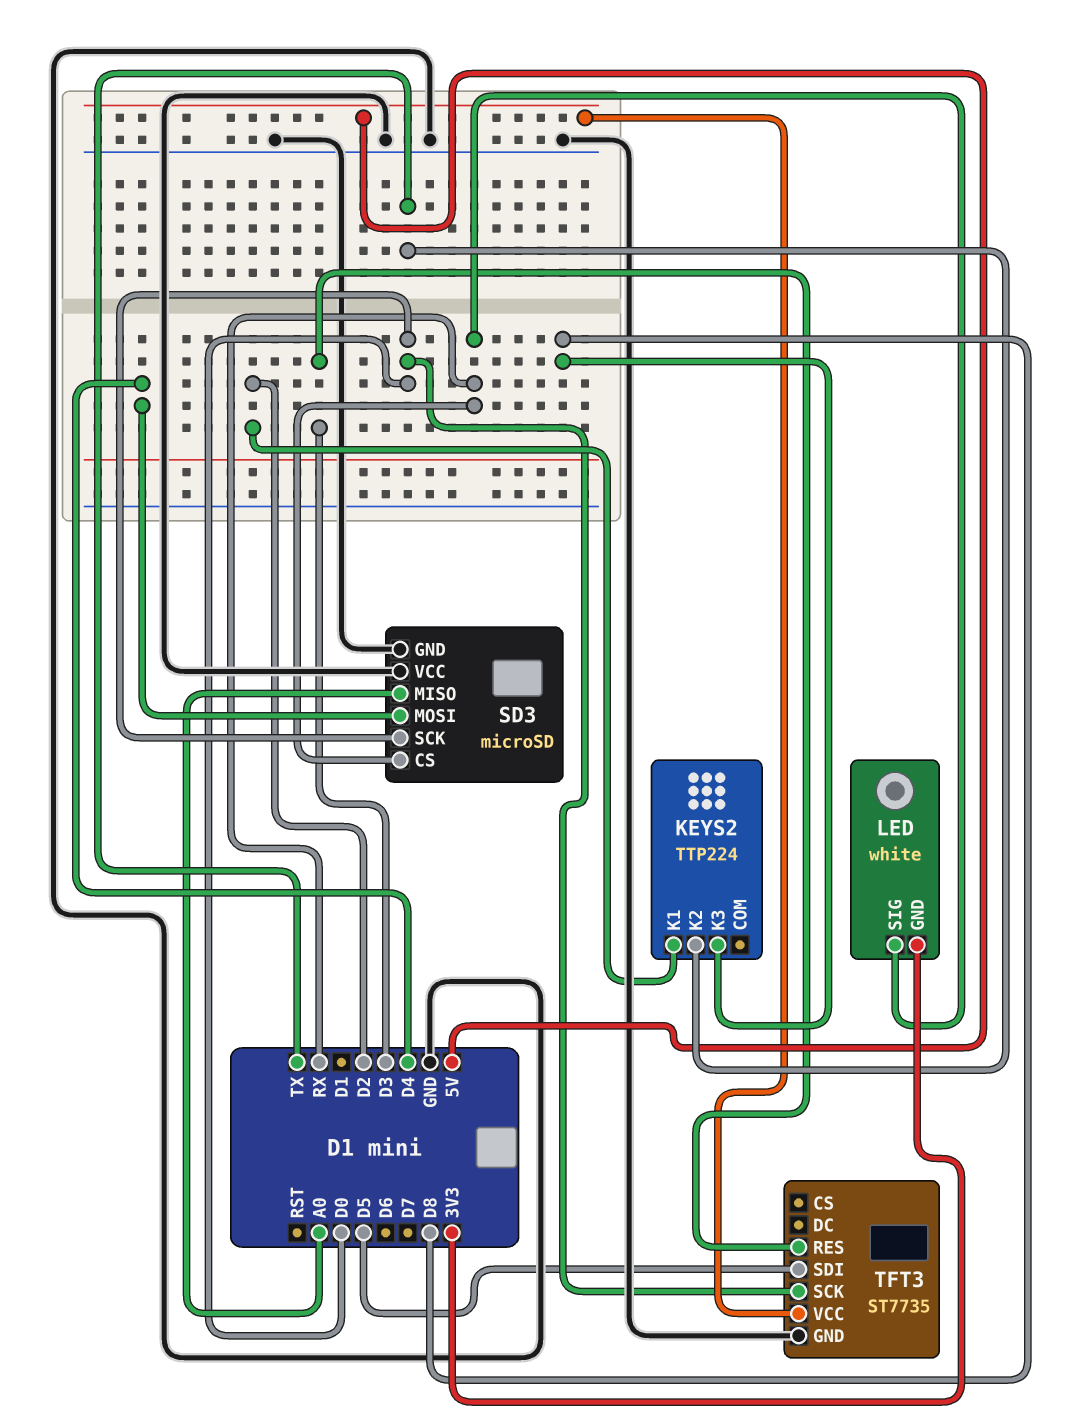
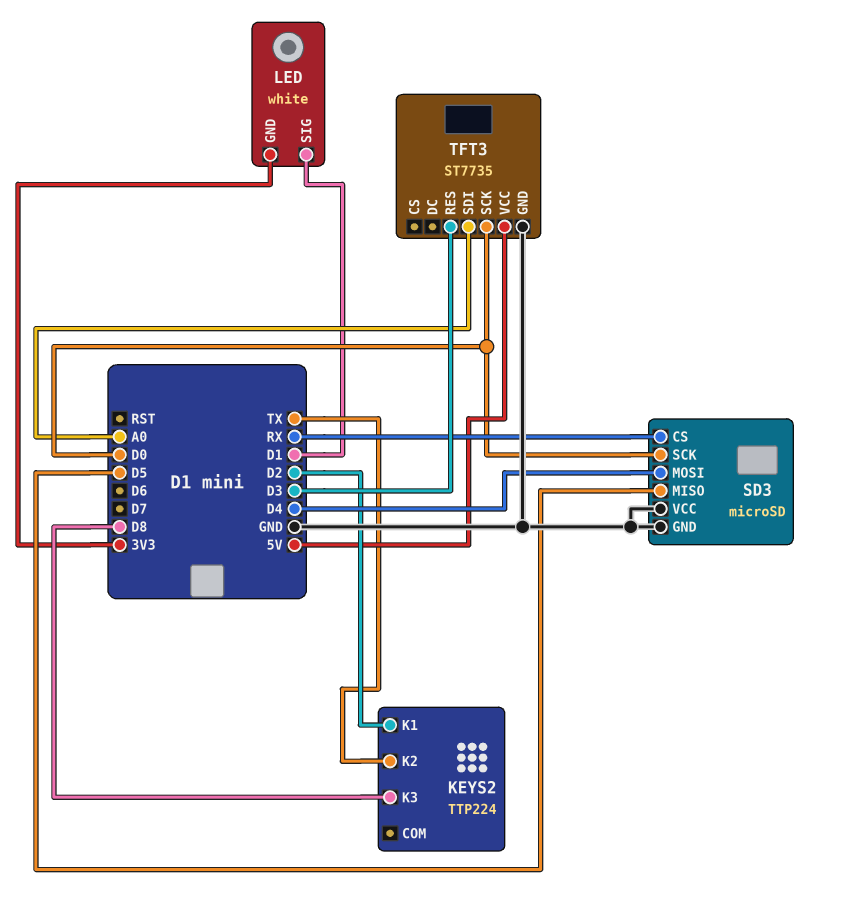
LED pin SIG: RX -> D1
SD3 pin MISO: A0 -> D5
TFT3 pin SDI: D5 -> A0

